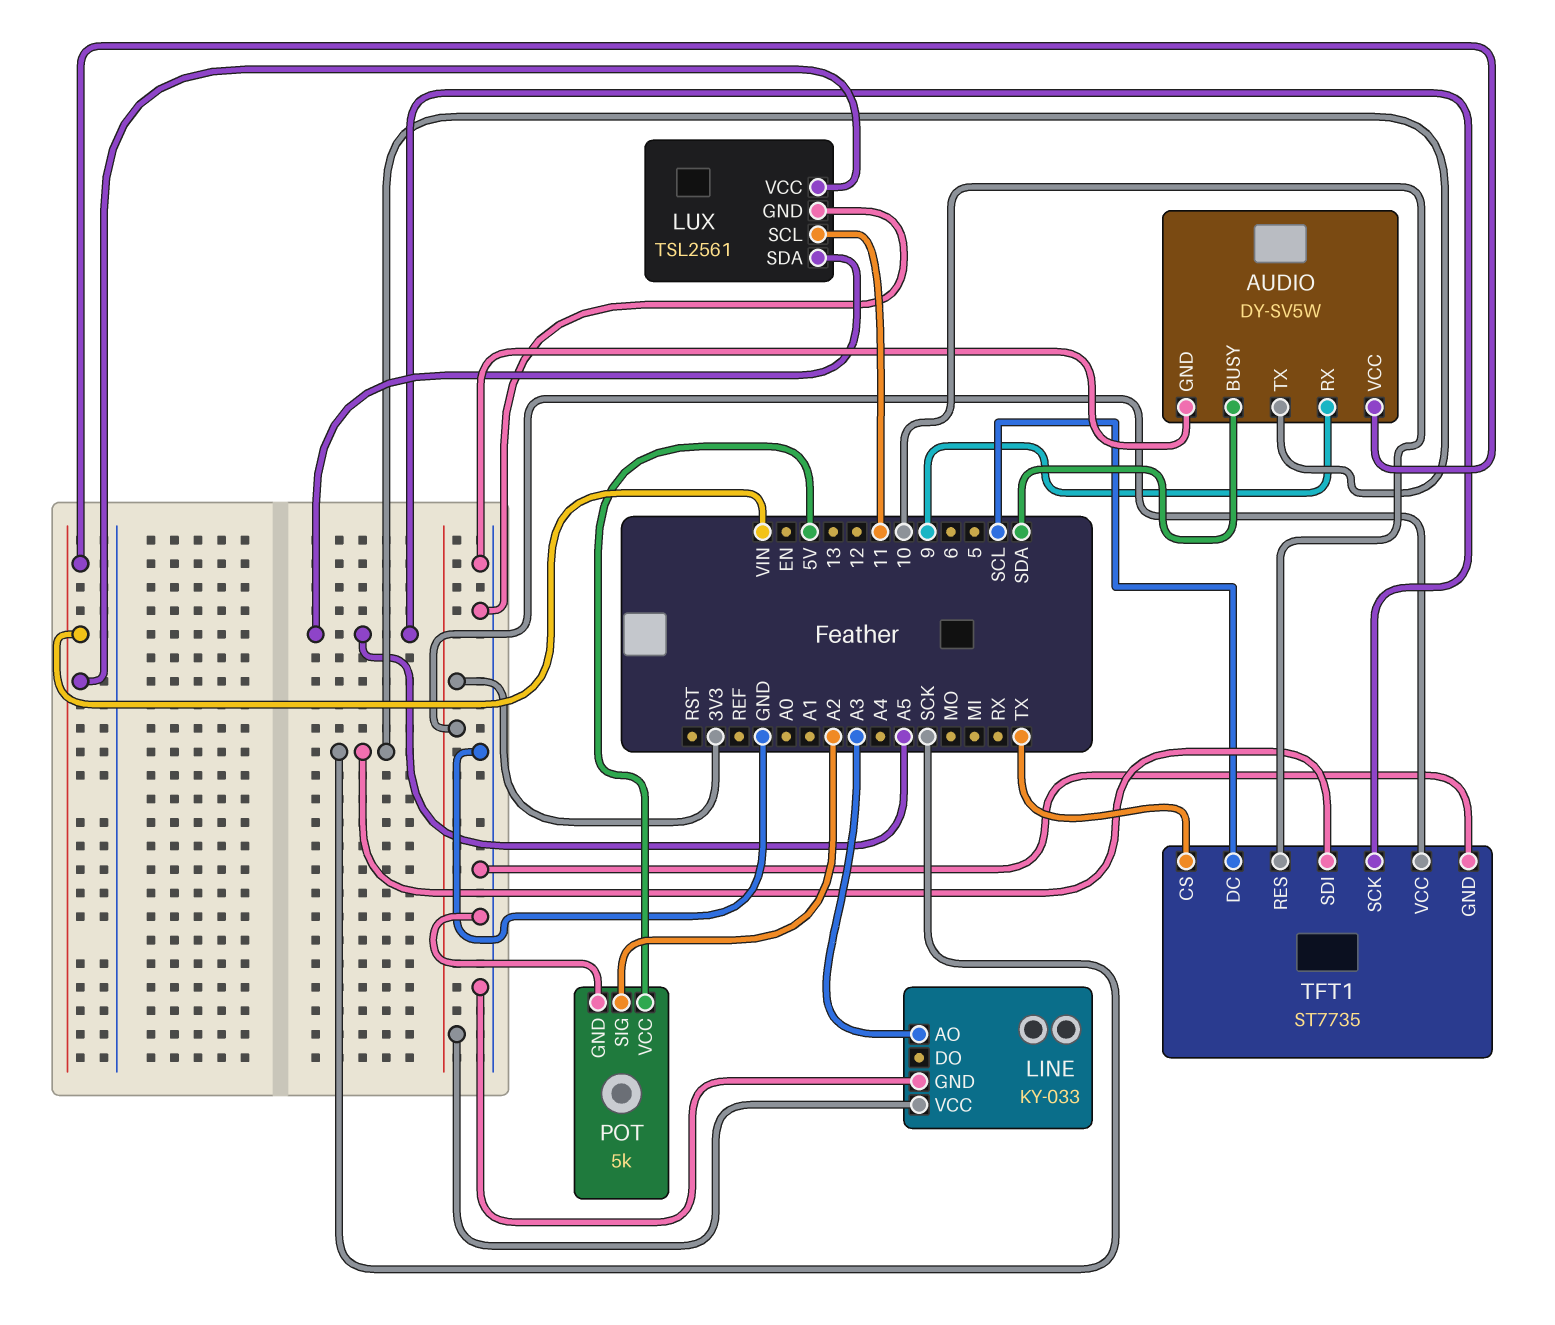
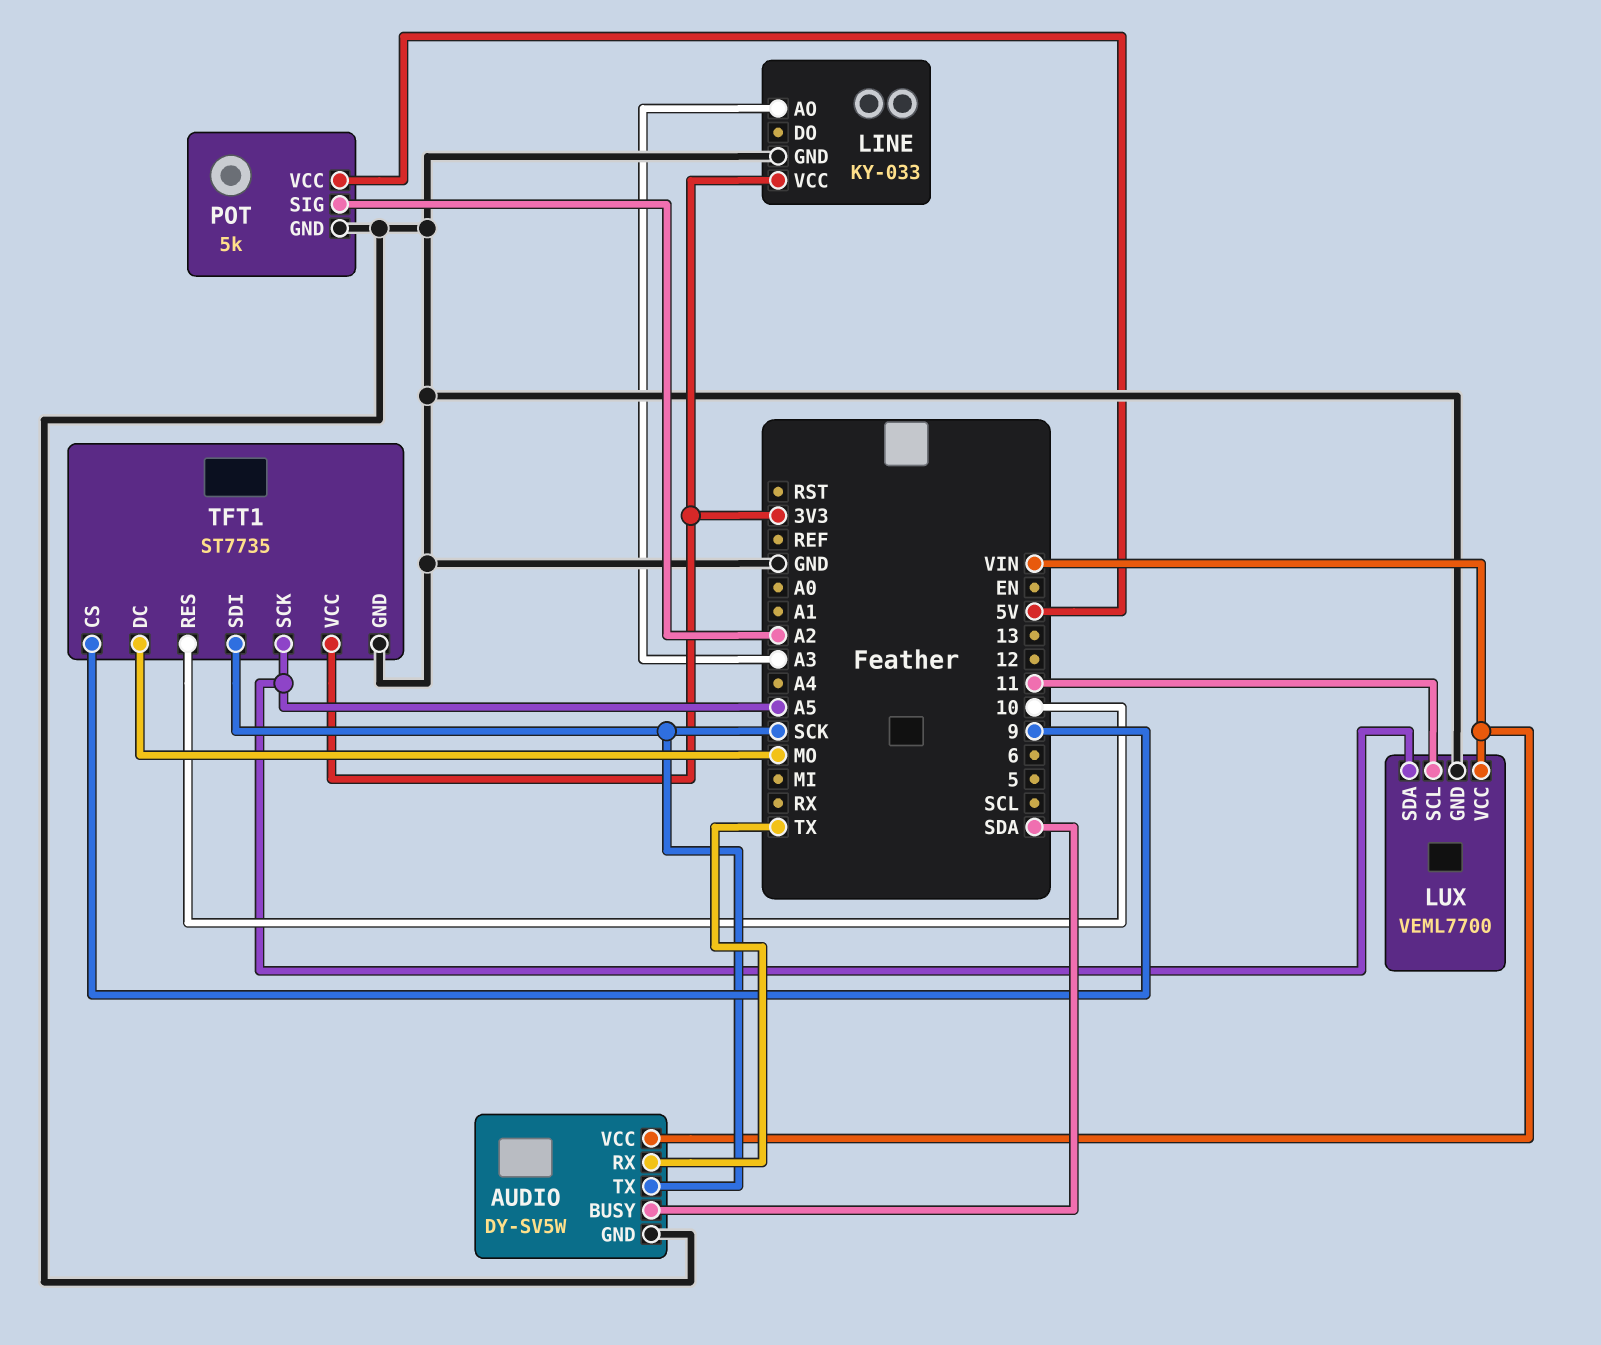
AUDIO pin RX: 9 -> TX
LUX: TSL2561 -> VEML7700
TFT1 pin CS: TX -> 9
TFT1 pin DC: SCL -> MO

